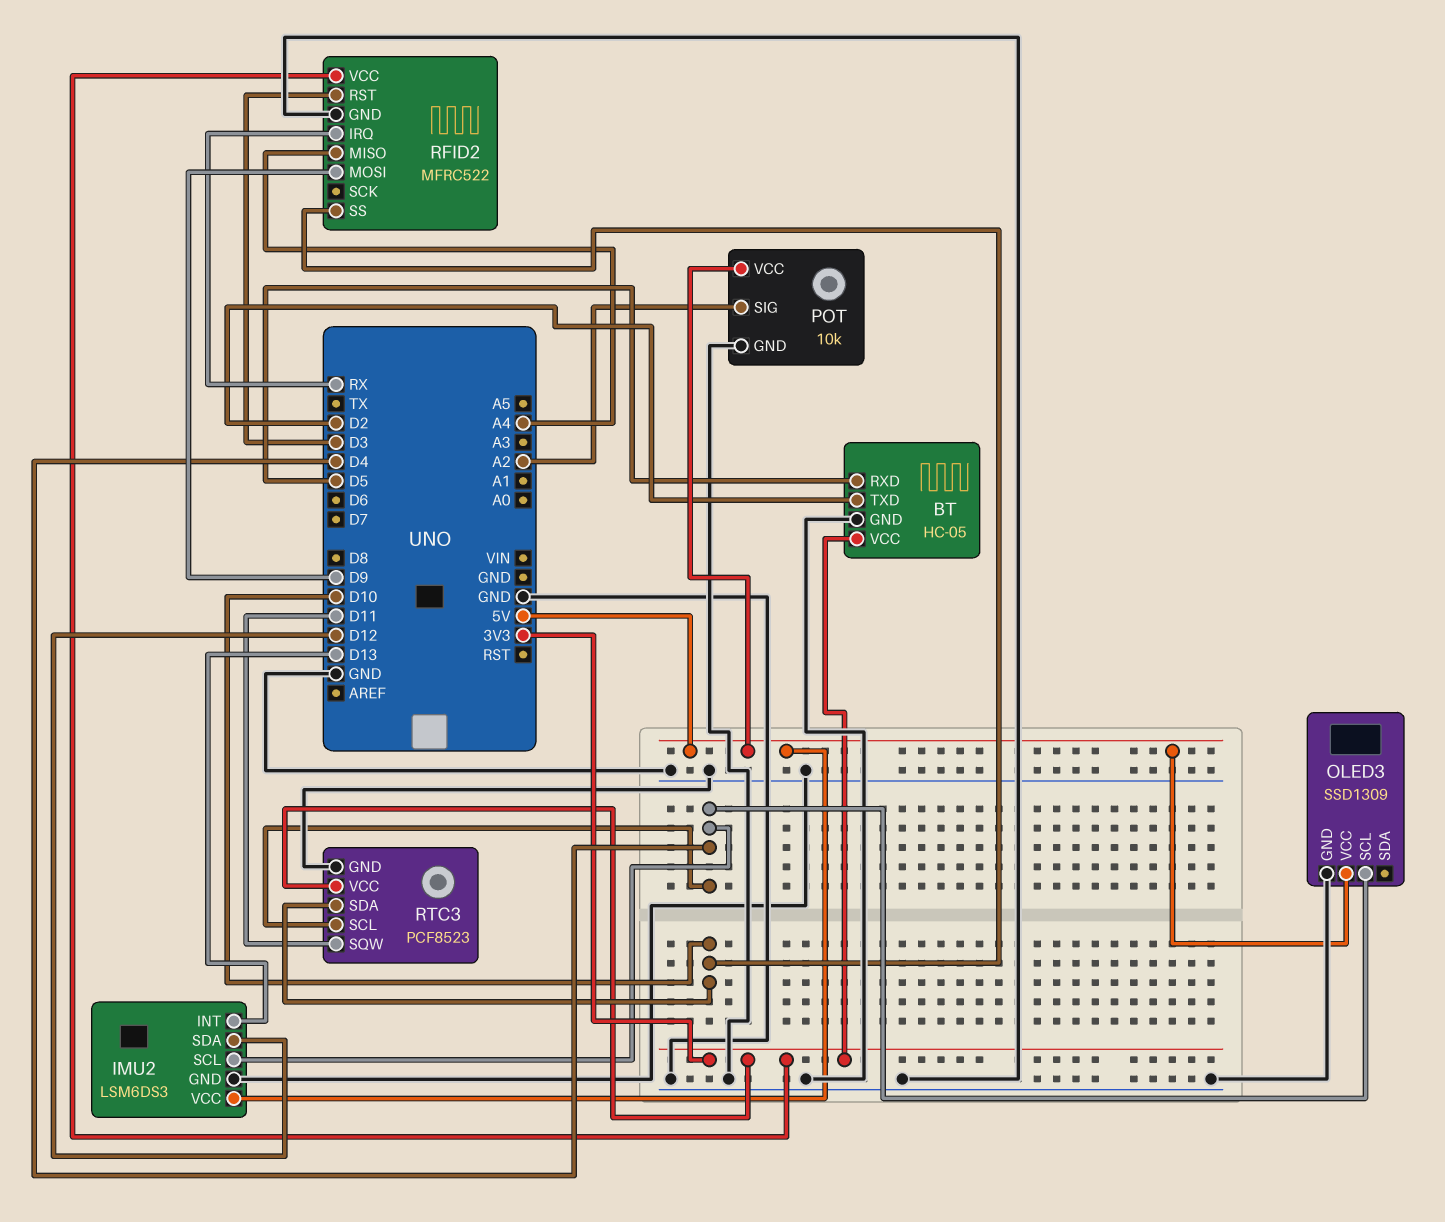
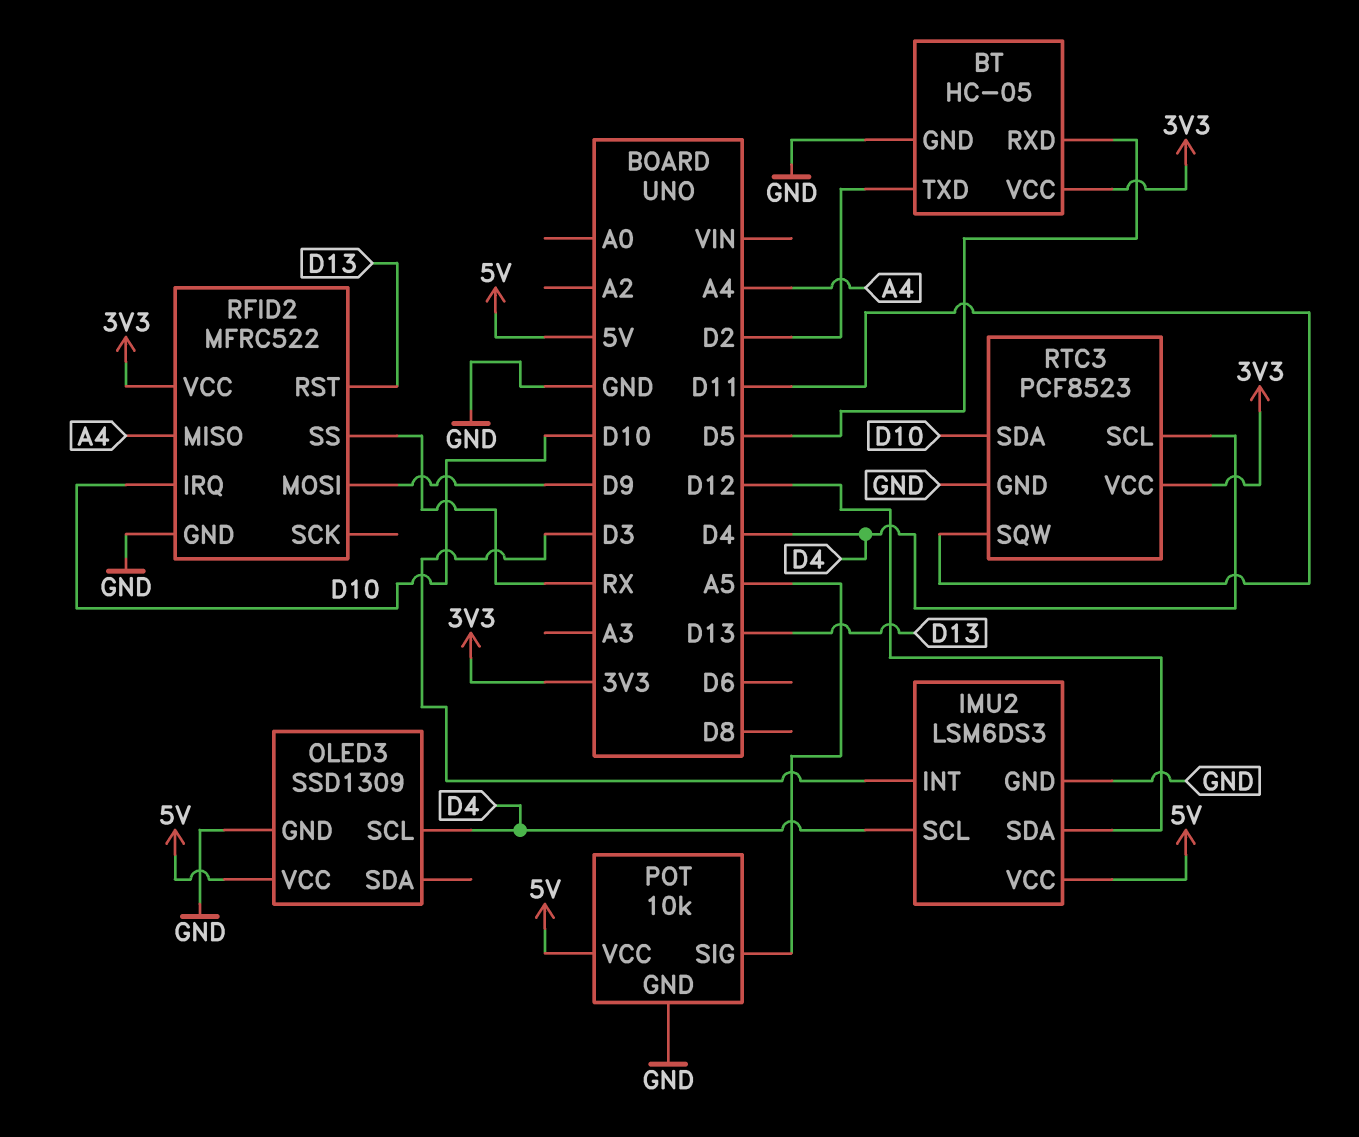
IMU2 pin INT: D13 -> D3
POT pin SIG: A2 -> A5
RFID2 pin IRQ: RX -> D10
RFID2 pin RST: D3 -> D13
RFID2 pin SS: D10 -> RX

